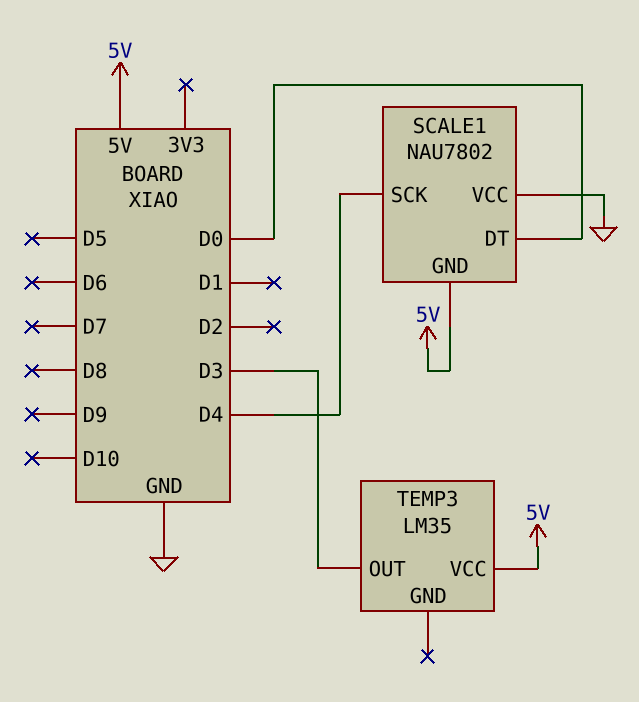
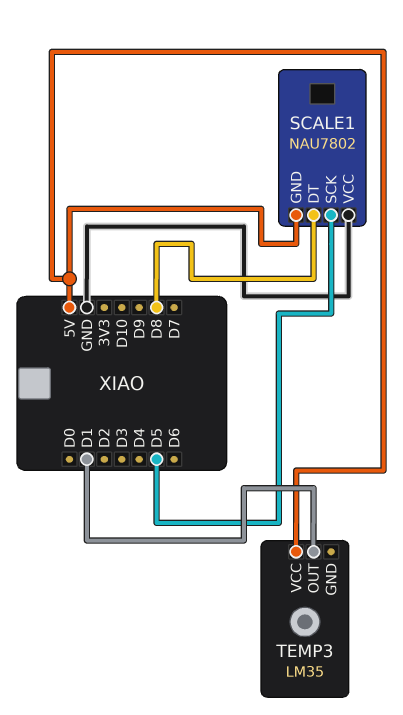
SCALE1 pin DT: D0 -> D8
SCALE1 pin SCK: D4 -> D5
TEMP3 pin OUT: D3 -> D1

